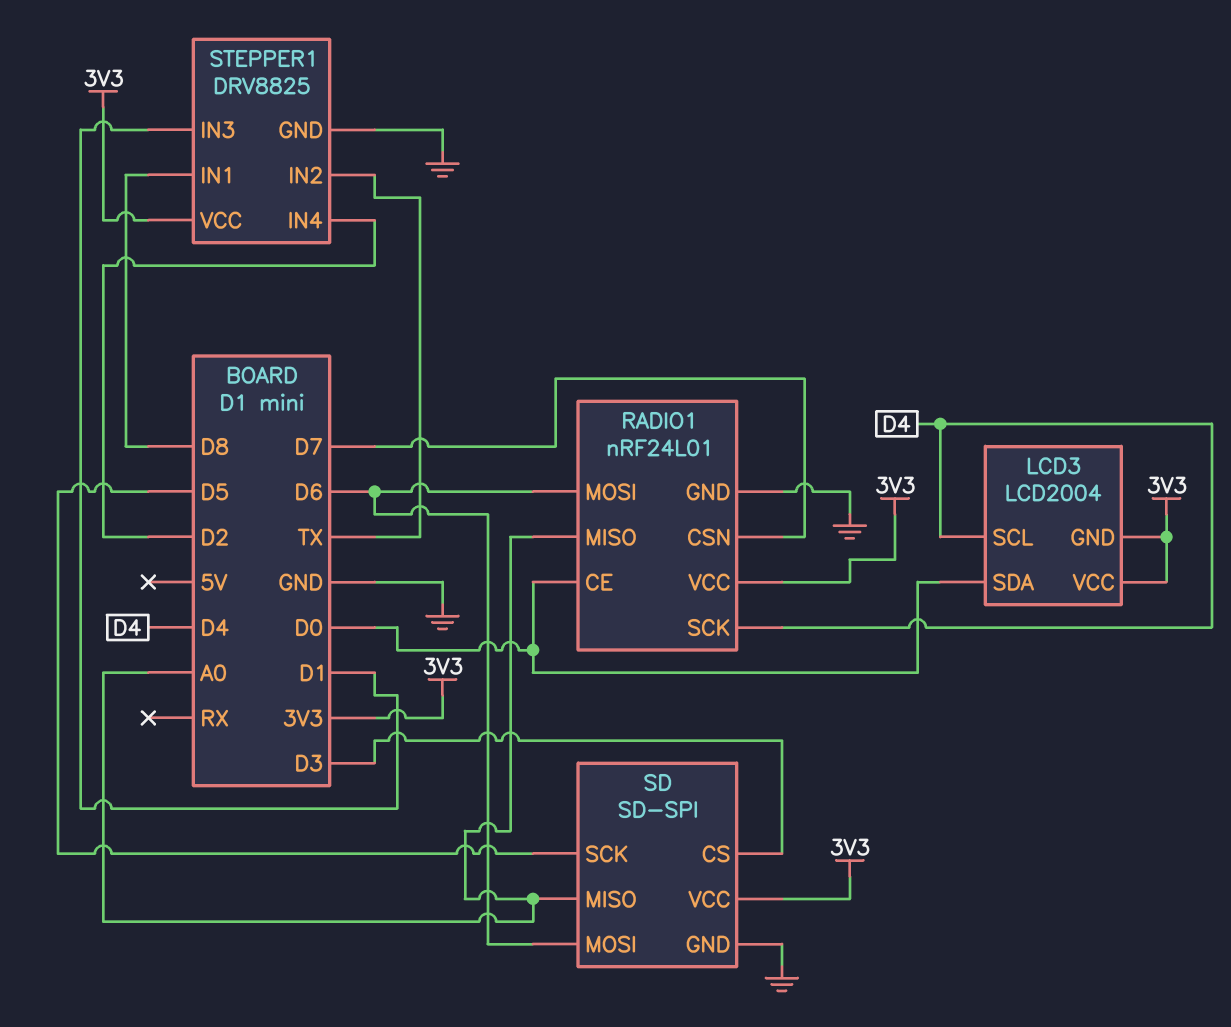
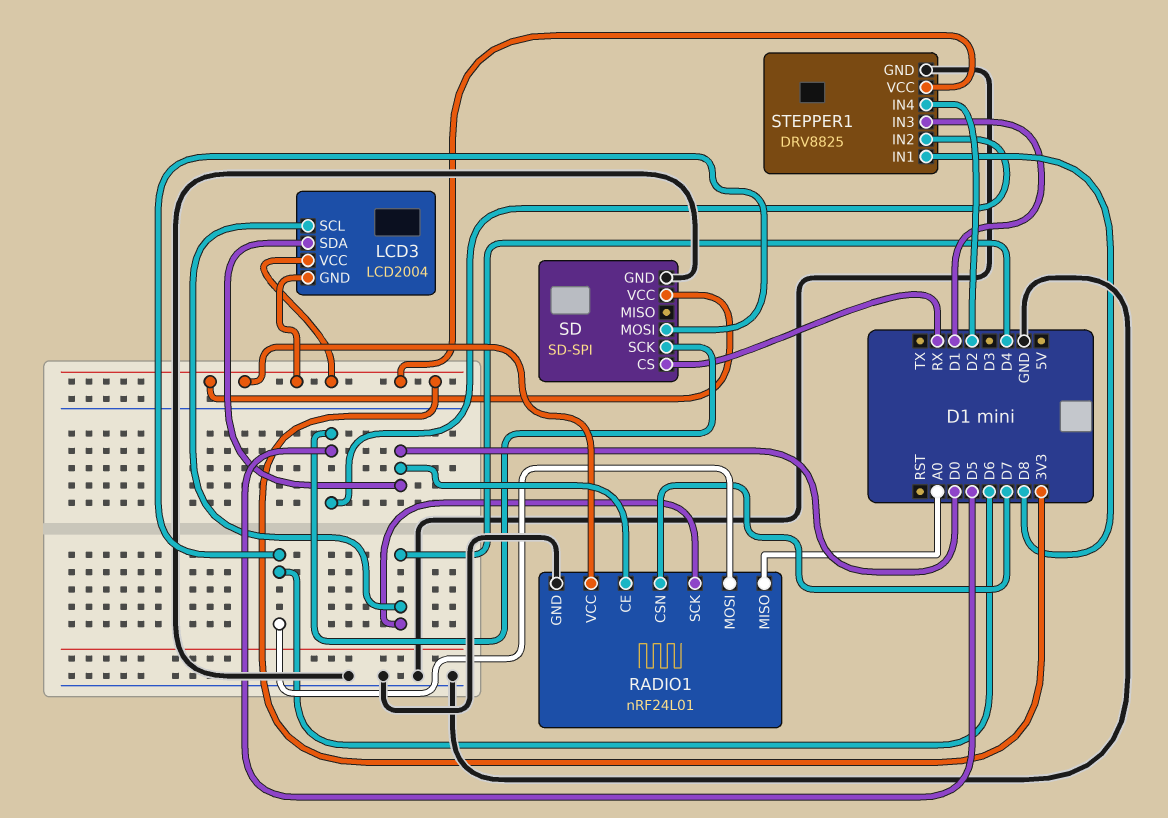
SD pin CS: D3 -> RX
SD pin MISO: A0 -> none
STEPPER1 pin IN2: TX -> D5

